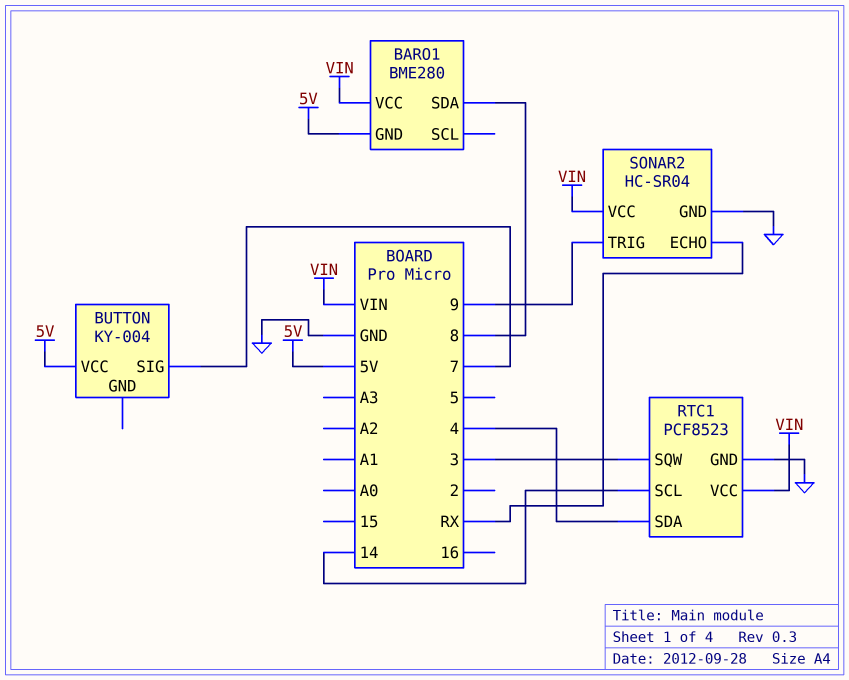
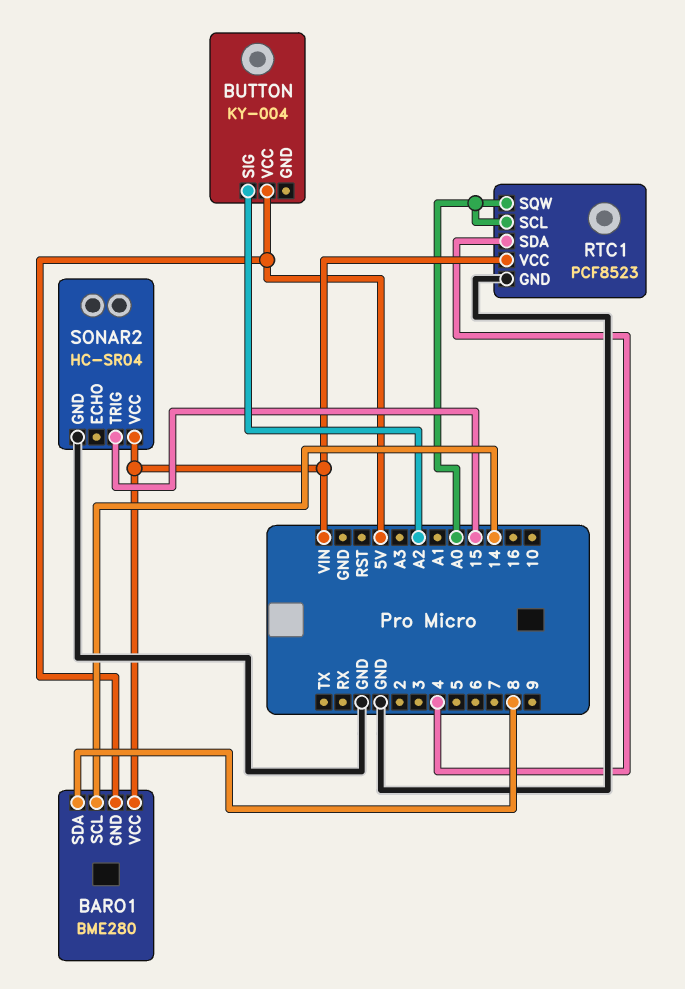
BARO1 pin SCL: none -> 14
BUTTON pin SIG: 7 -> A2
RTC1 pin SCL: 14 -> A0
RTC1 pin SQW: 3 -> A0
SONAR2 pin ECHO: RX -> none
SONAR2 pin TRIG: 9 -> 15

